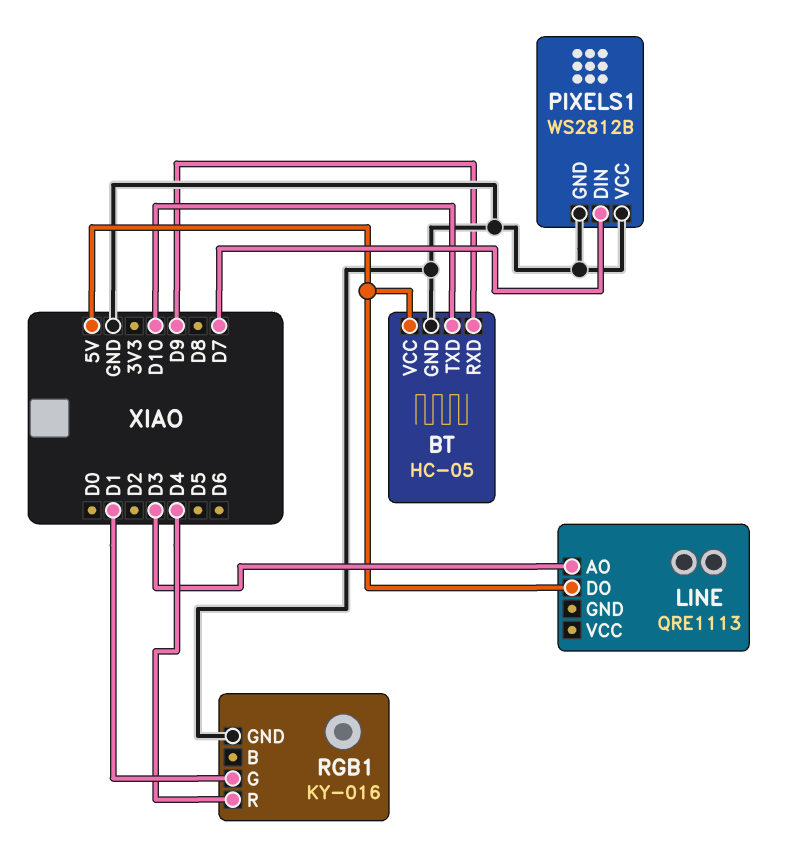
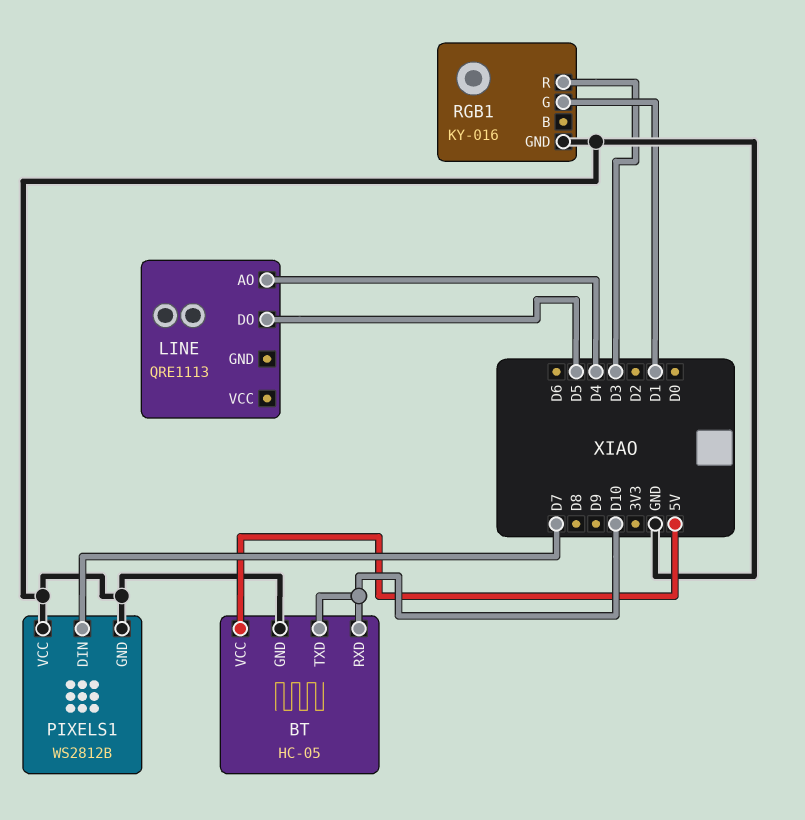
BT pin RXD: D9 -> D10
LINE pin AO: D3 -> D4
LINE pin DO: 5V -> D5
RGB1 pin R: D4 -> D3

